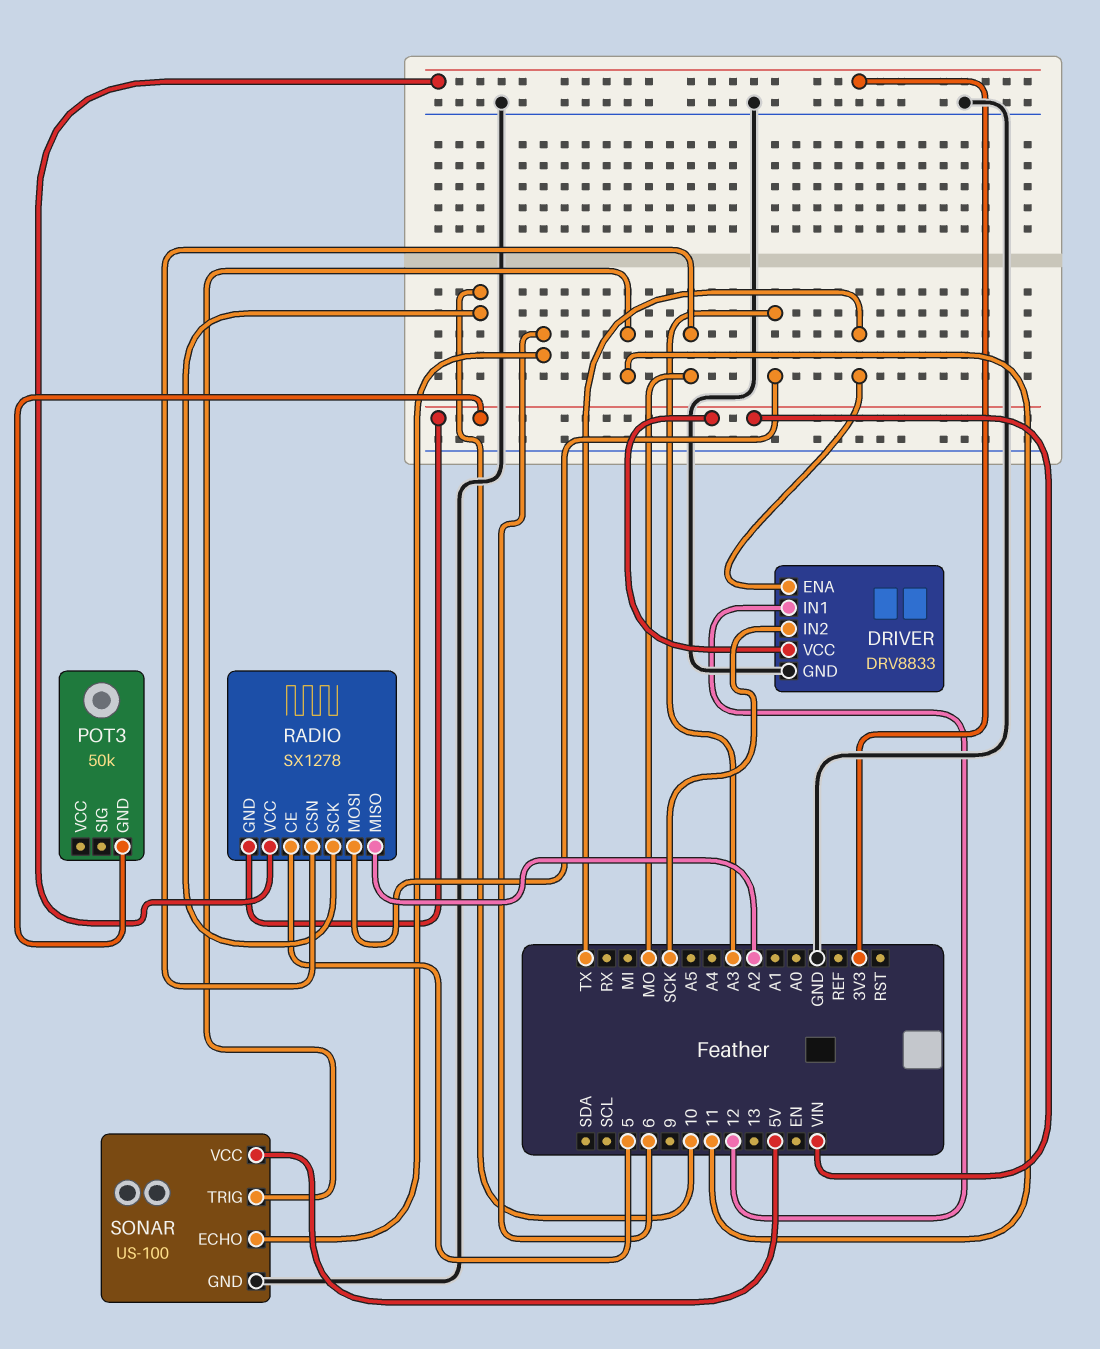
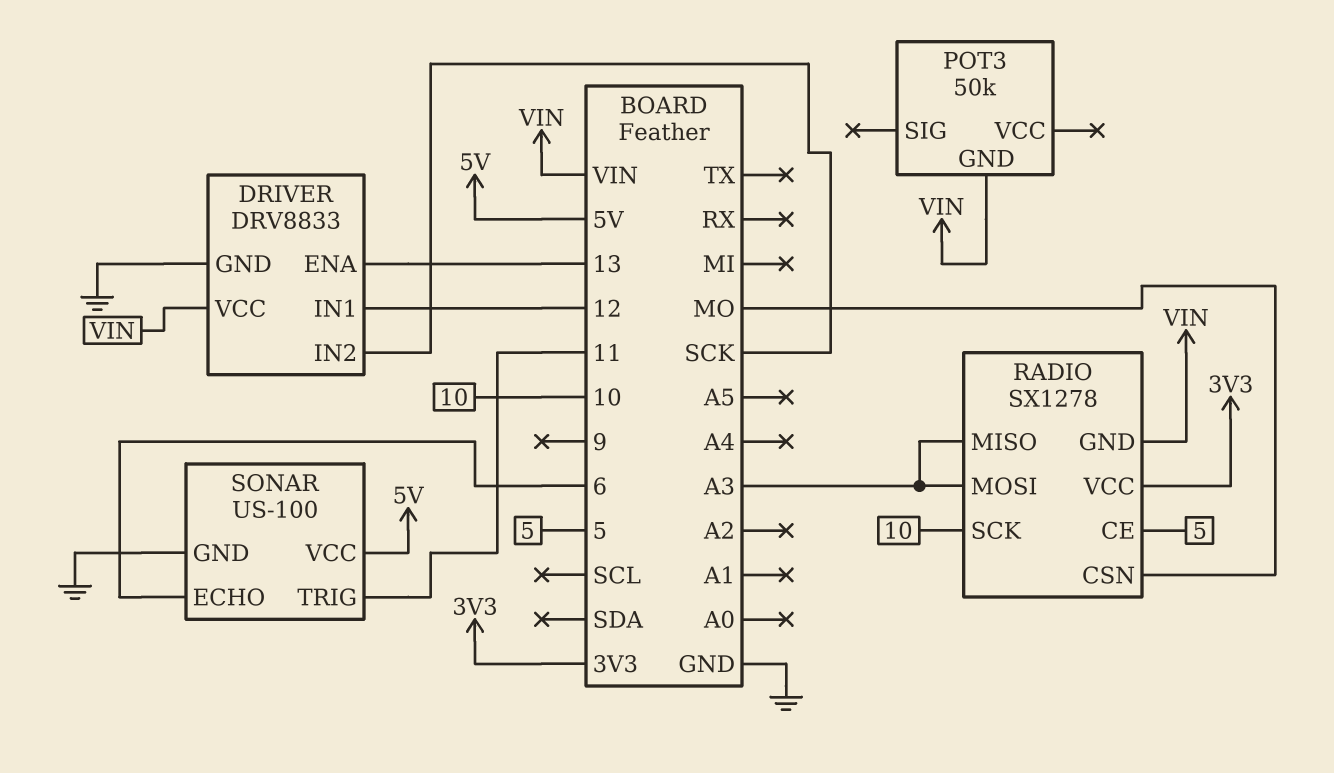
DRIVER pin ENA: TX -> 13
RADIO pin MISO: A2 -> A3

